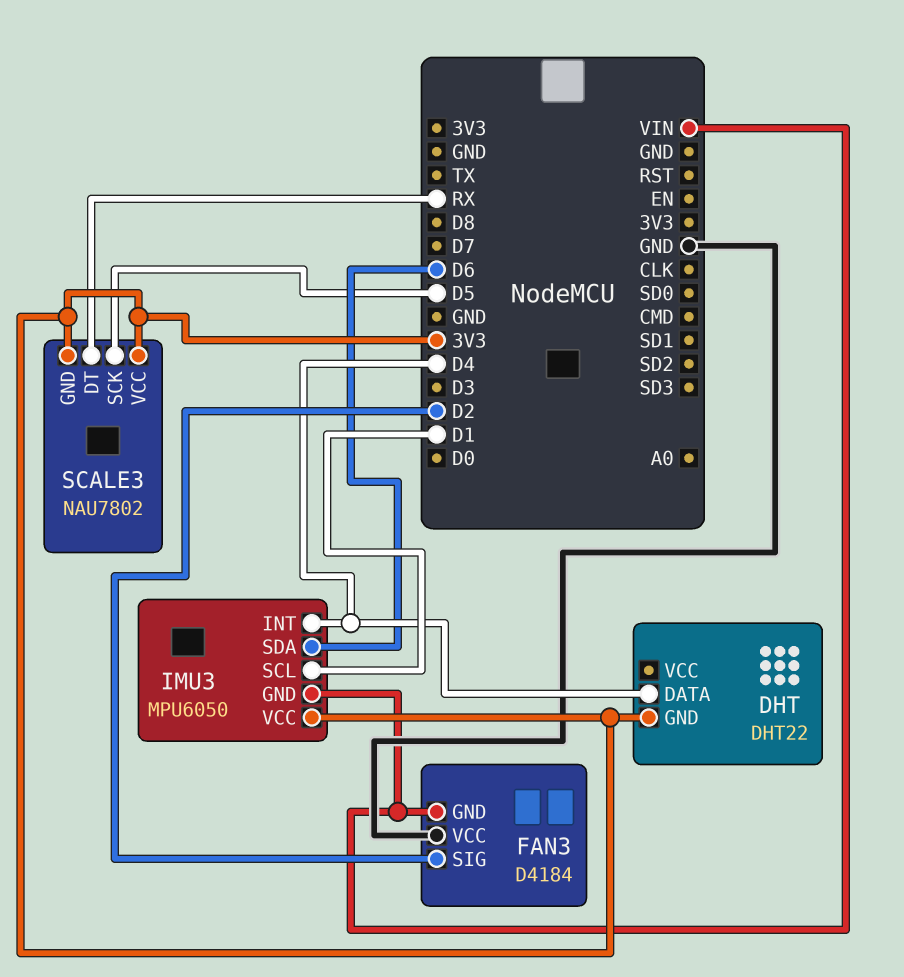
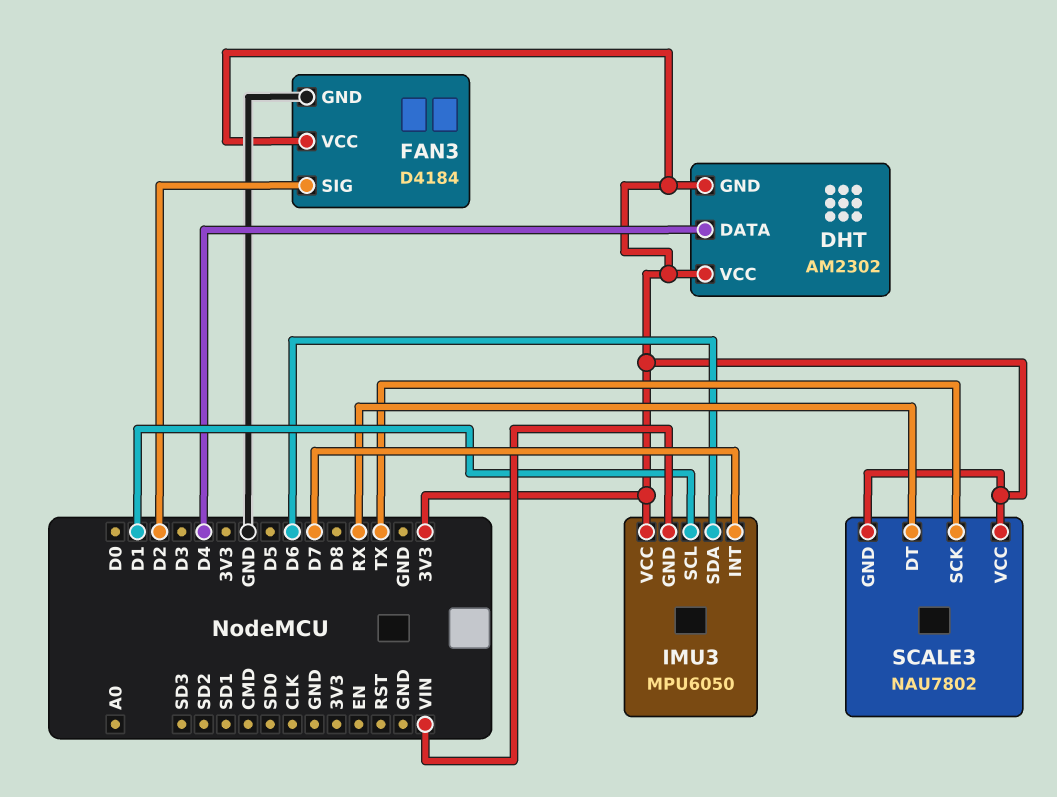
DHT: DHT22 -> AM2302
DHT pin VCC: none -> 3V3
FAN3 pin GND: VIN -> GND
FAN3 pin VCC: GND -> 3V3
IMU3 pin INT: D4 -> D7
SCALE3 pin SCK: D5 -> TX

